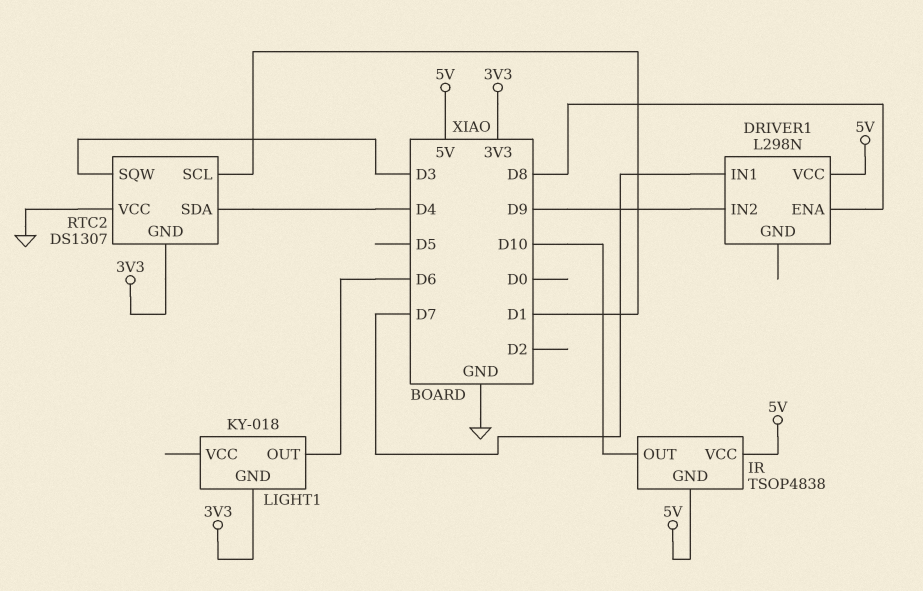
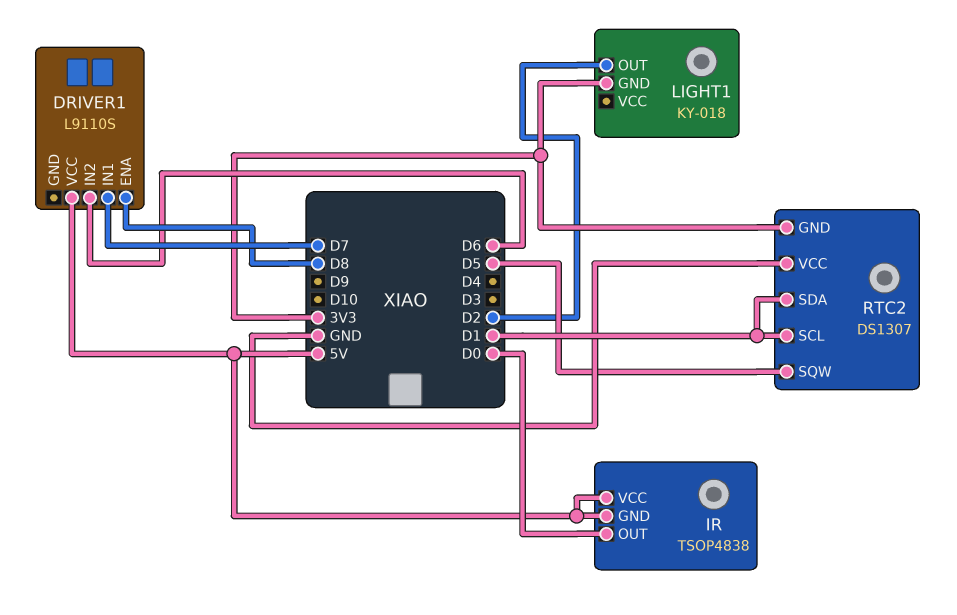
DRIVER1: L298N -> L9110S
DRIVER1 pin IN2: D9 -> D6
IR pin OUT: D10 -> D0
LIGHT1 pin OUT: D6 -> D2
RTC2 pin SDA: D4 -> D1
RTC2 pin SQW: D3 -> D5

